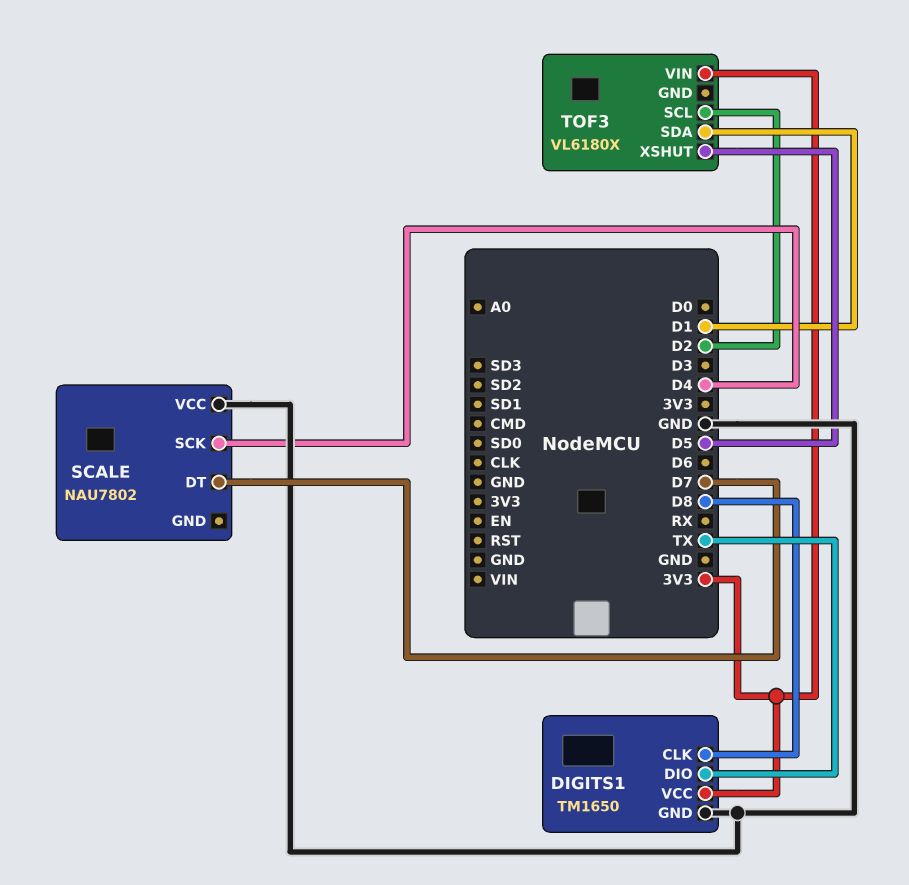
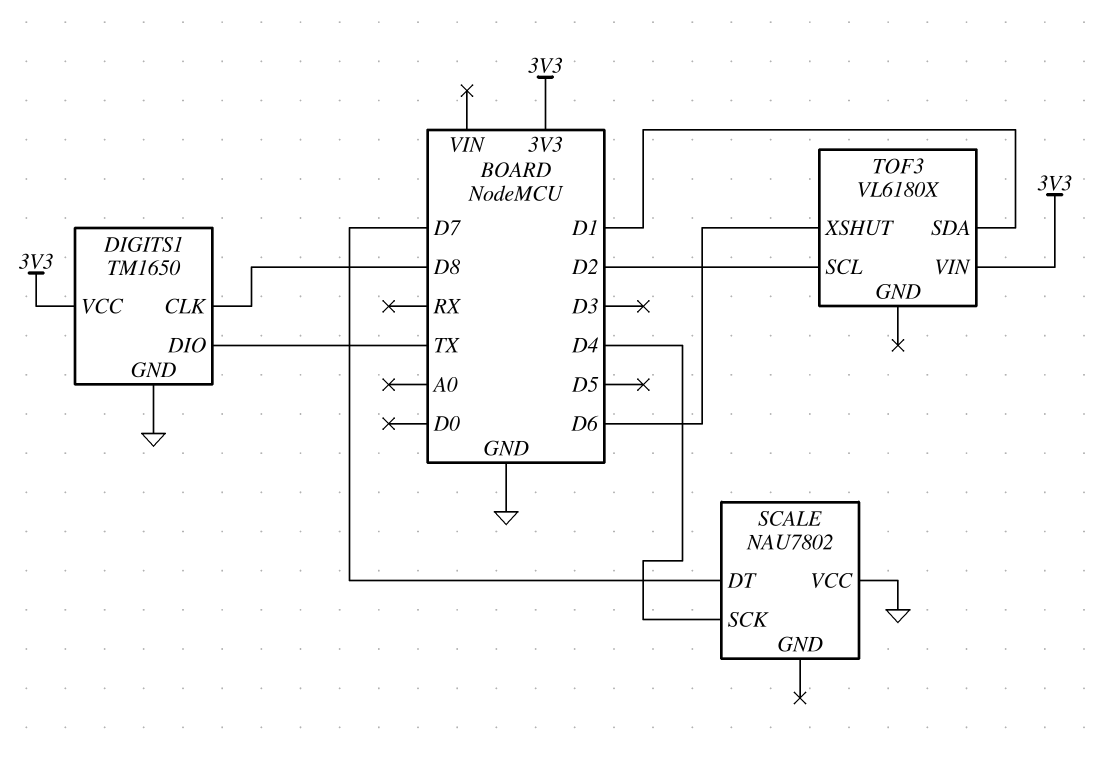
TOF3 pin XSHUT: D5 -> D6

